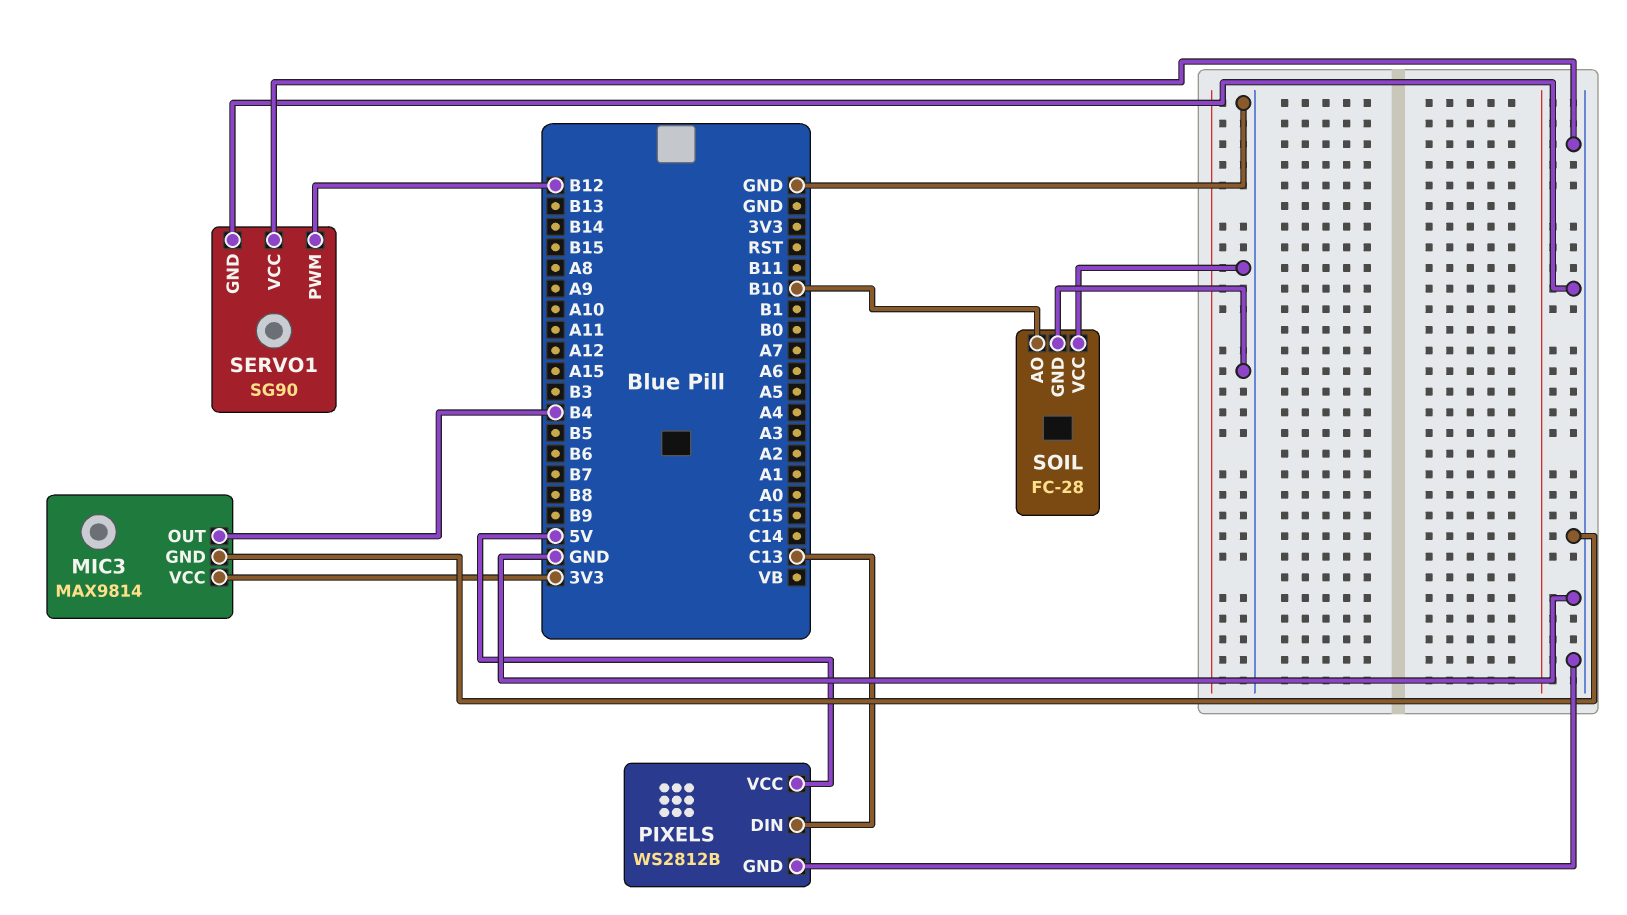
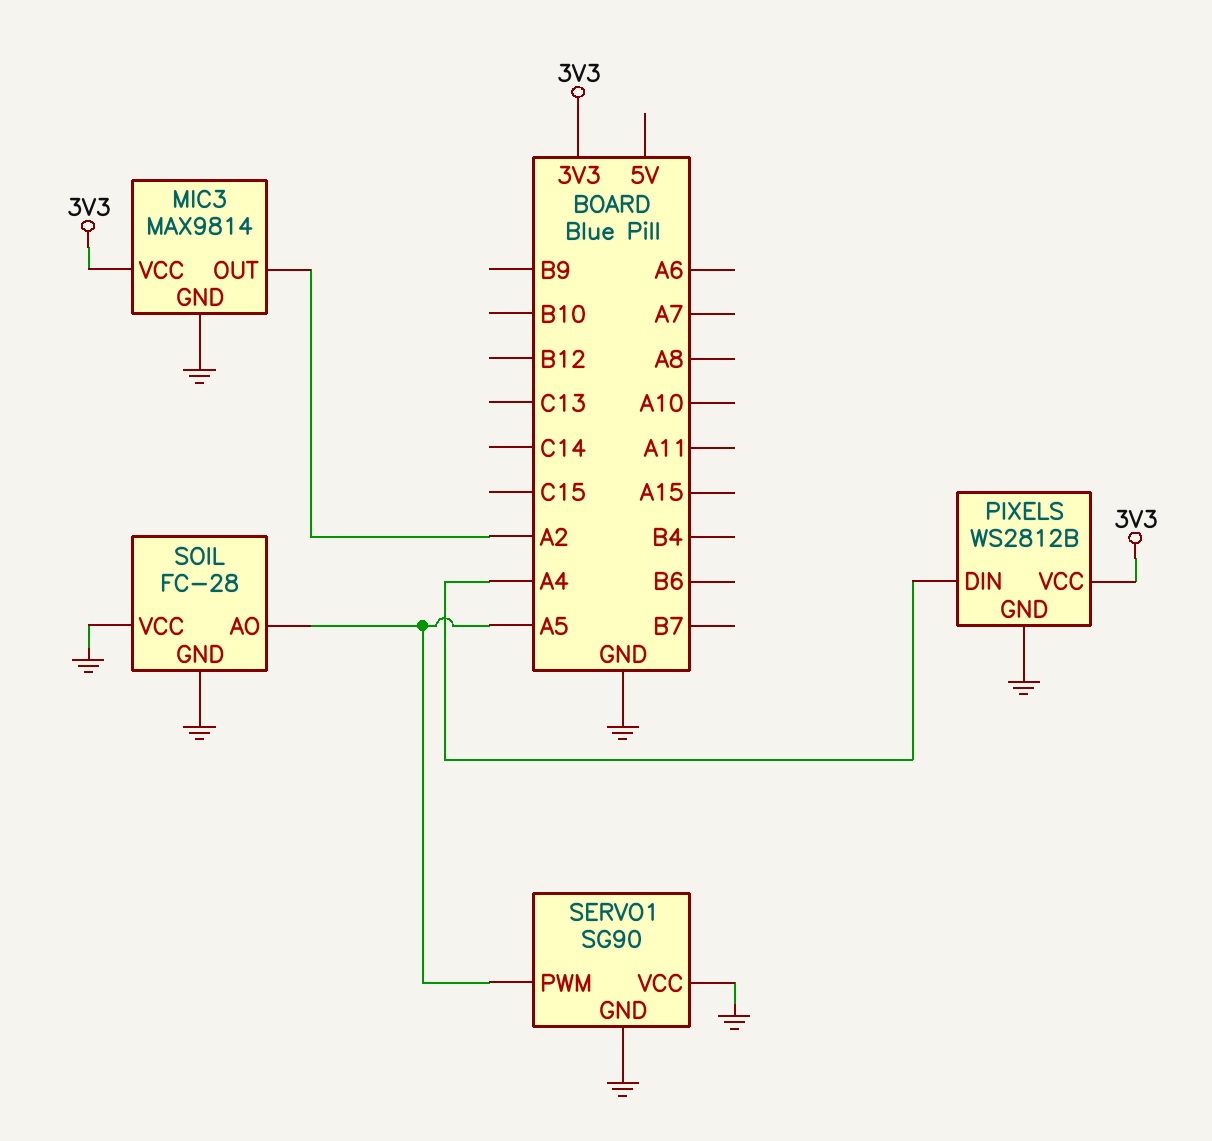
MIC3 pin OUT: B4 -> A2
PIXELS pin DIN: C13 -> A4
PIXELS pin VCC: 5V -> 3V3
SERVO1 pin PWM: B12 -> A5
SOIL pin AO: B10 -> A5

